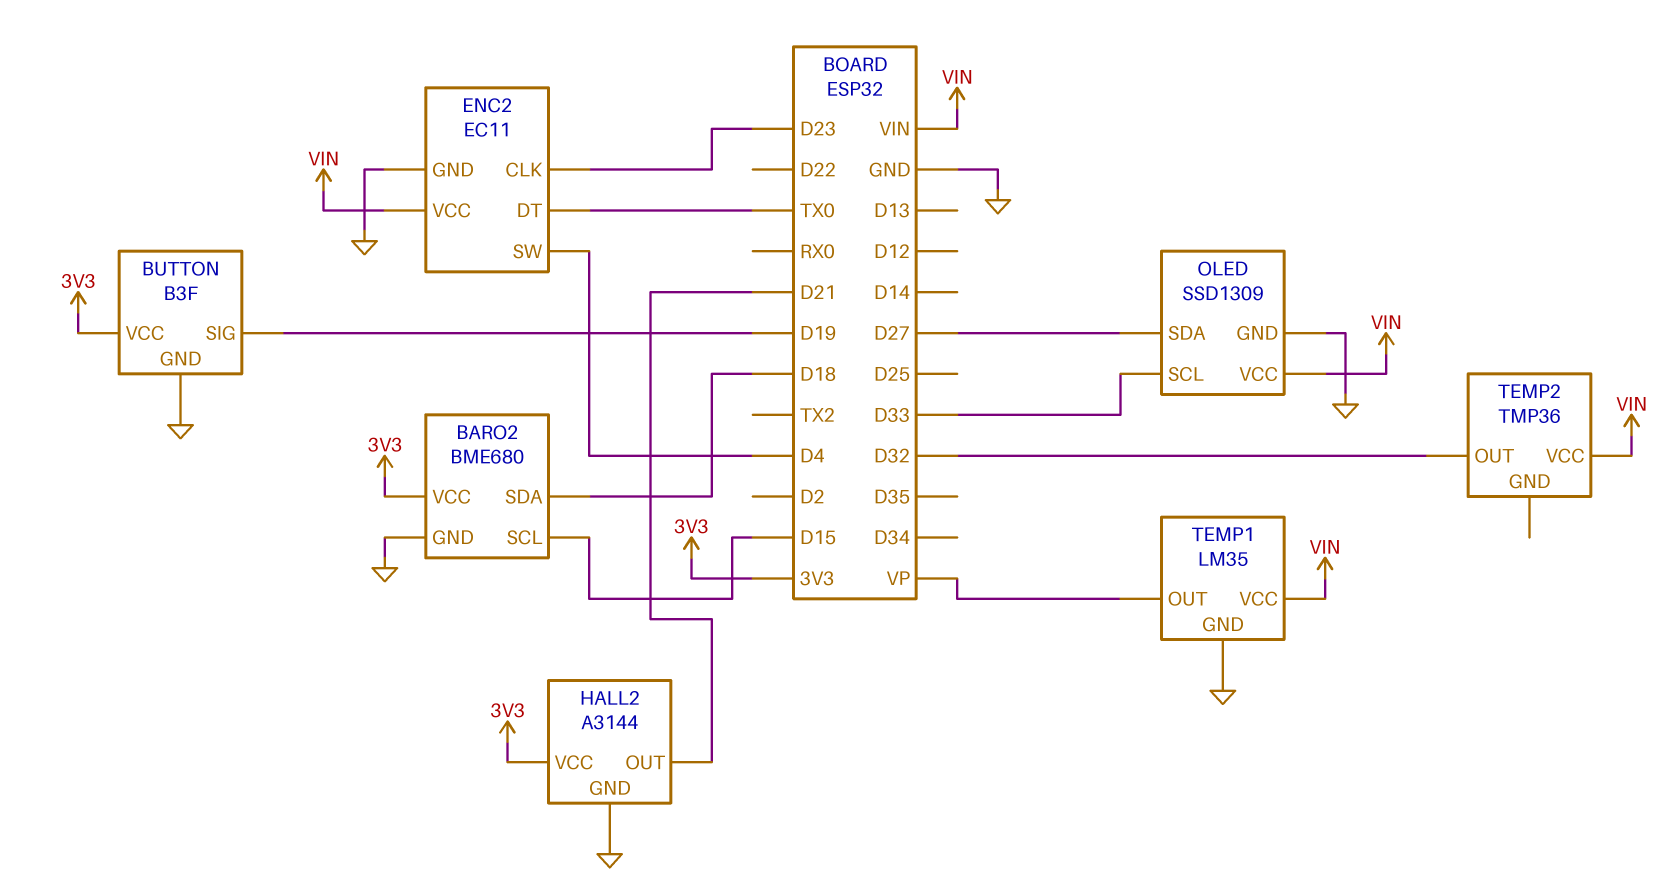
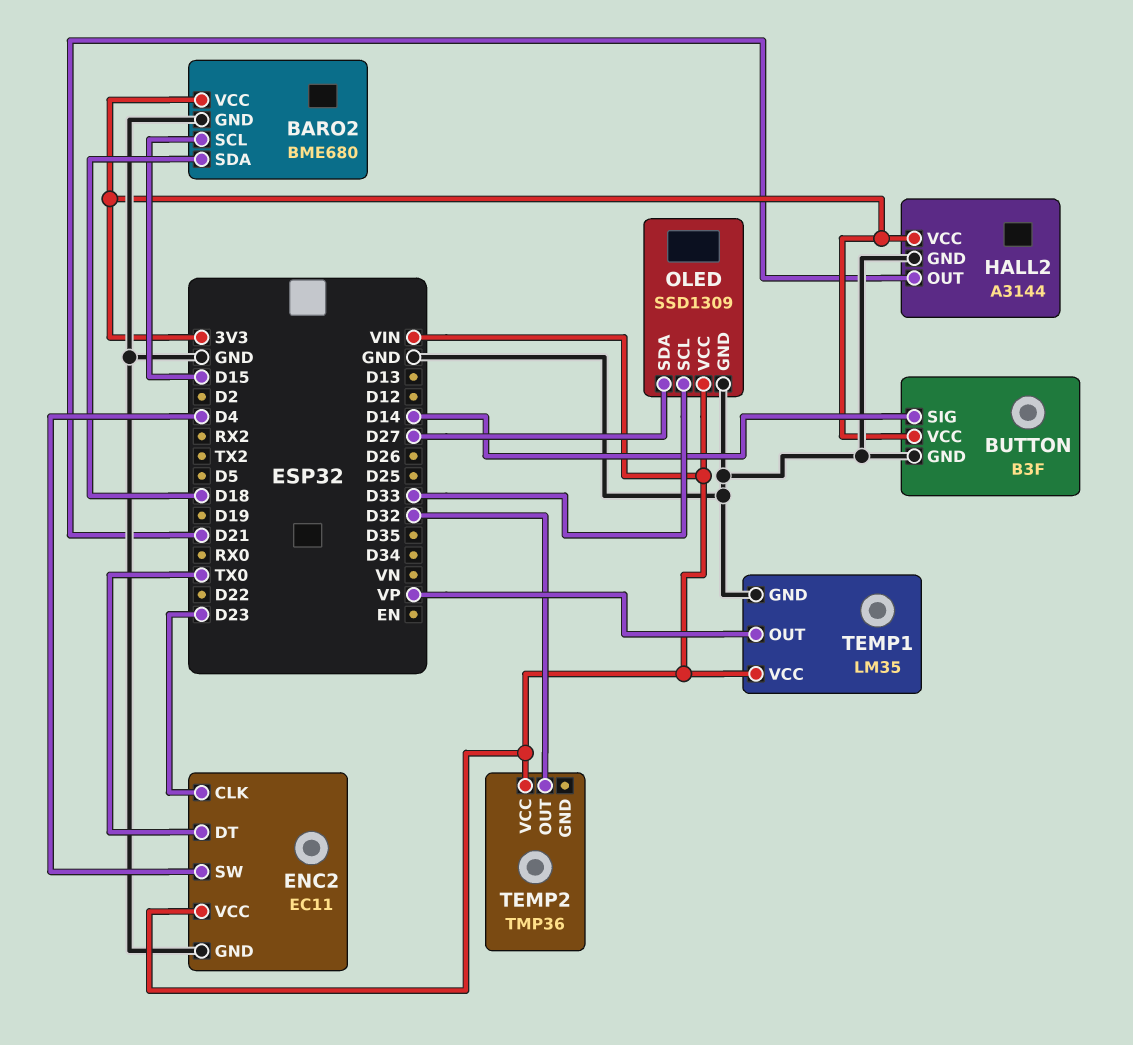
BUTTON pin SIG: D19 -> D14

